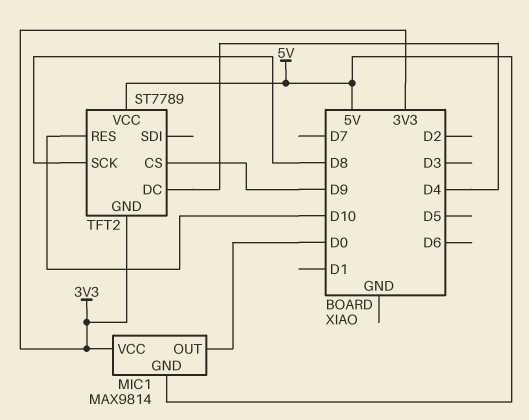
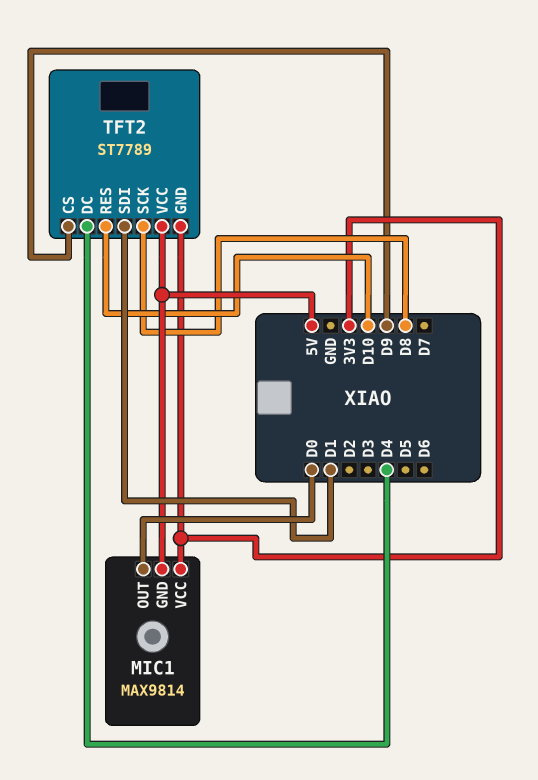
TFT2 pin SDI: none -> D1

